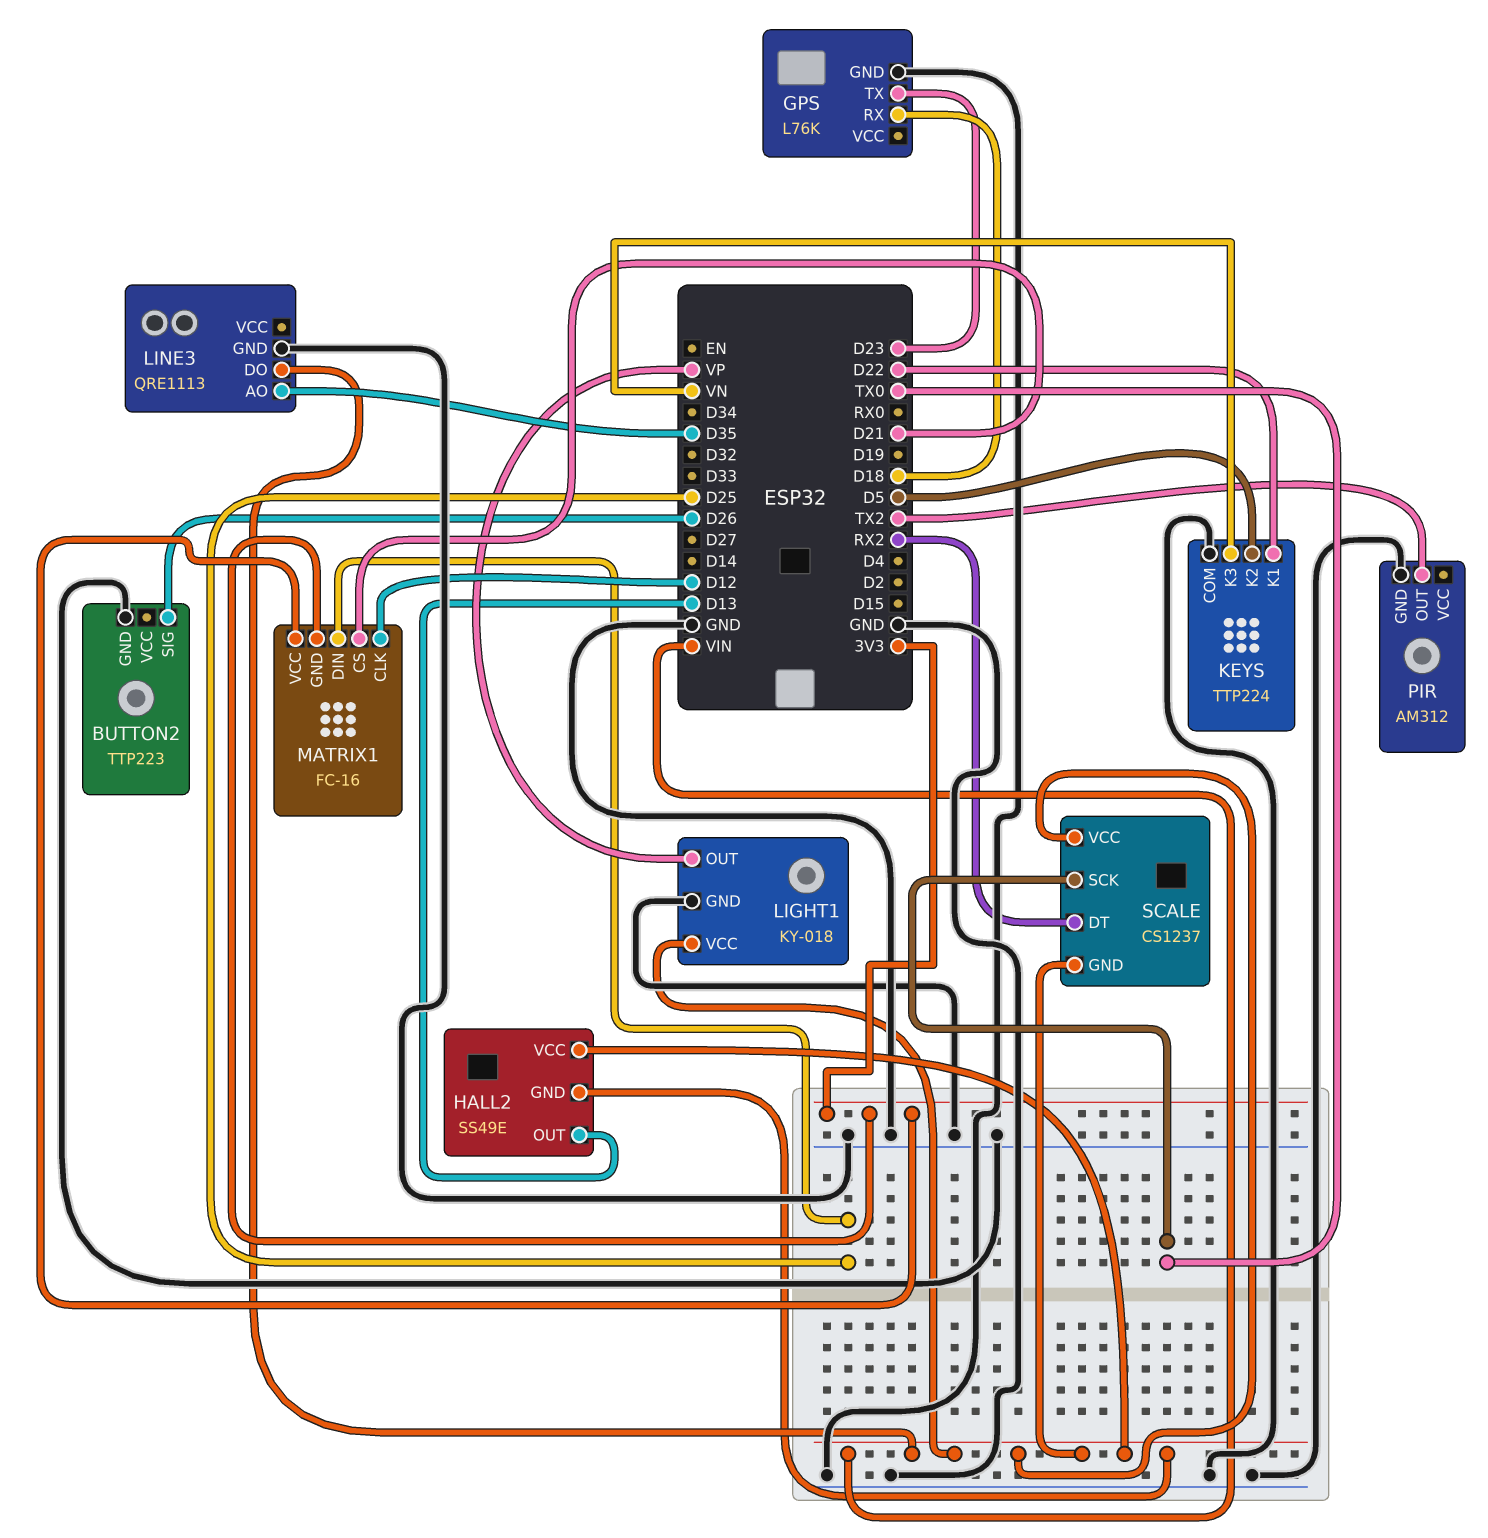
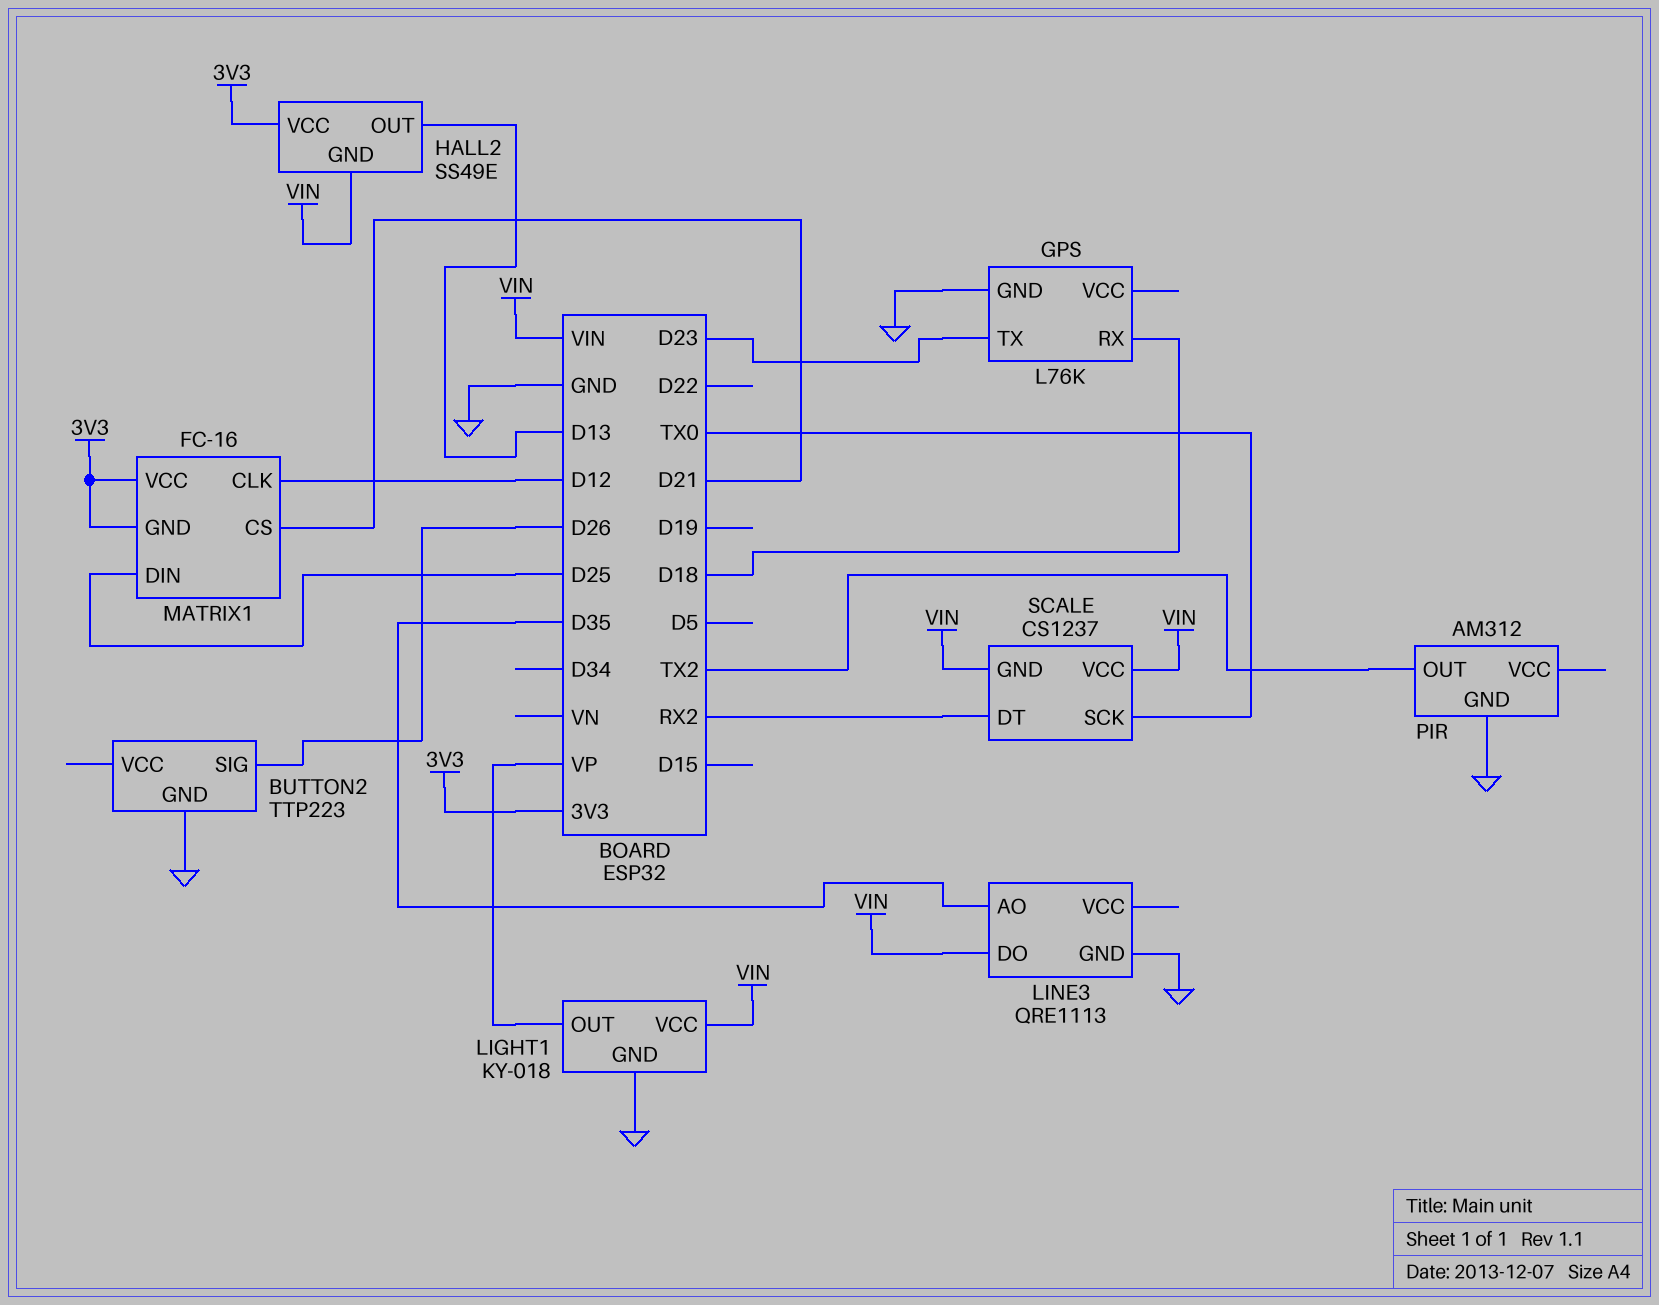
HALL2 pin VCC: VIN -> 3V3
KEYS: TTP224 -> none
KEYS pin COM: GND -> none
KEYS pin K1: D22 -> none
KEYS pin K2: D5 -> none
KEYS pin K3: VN -> none

